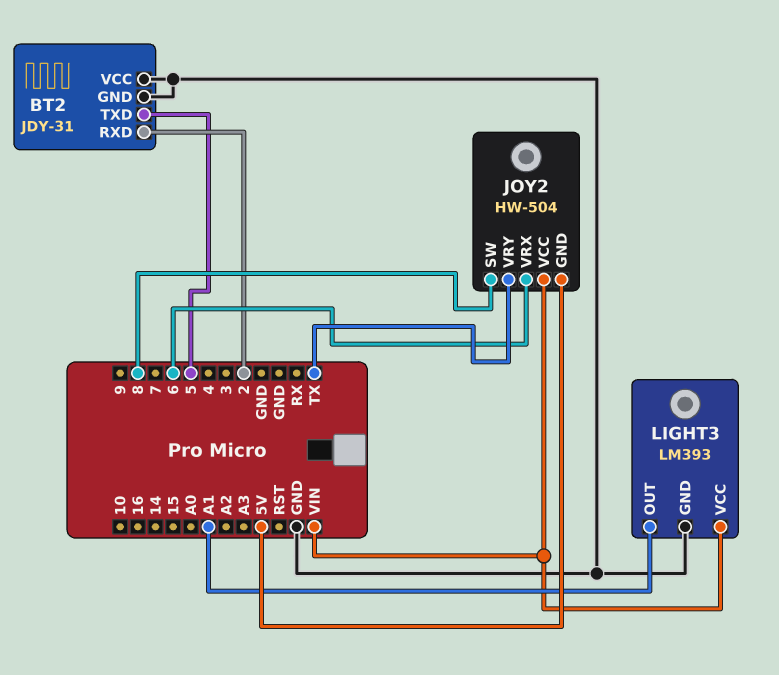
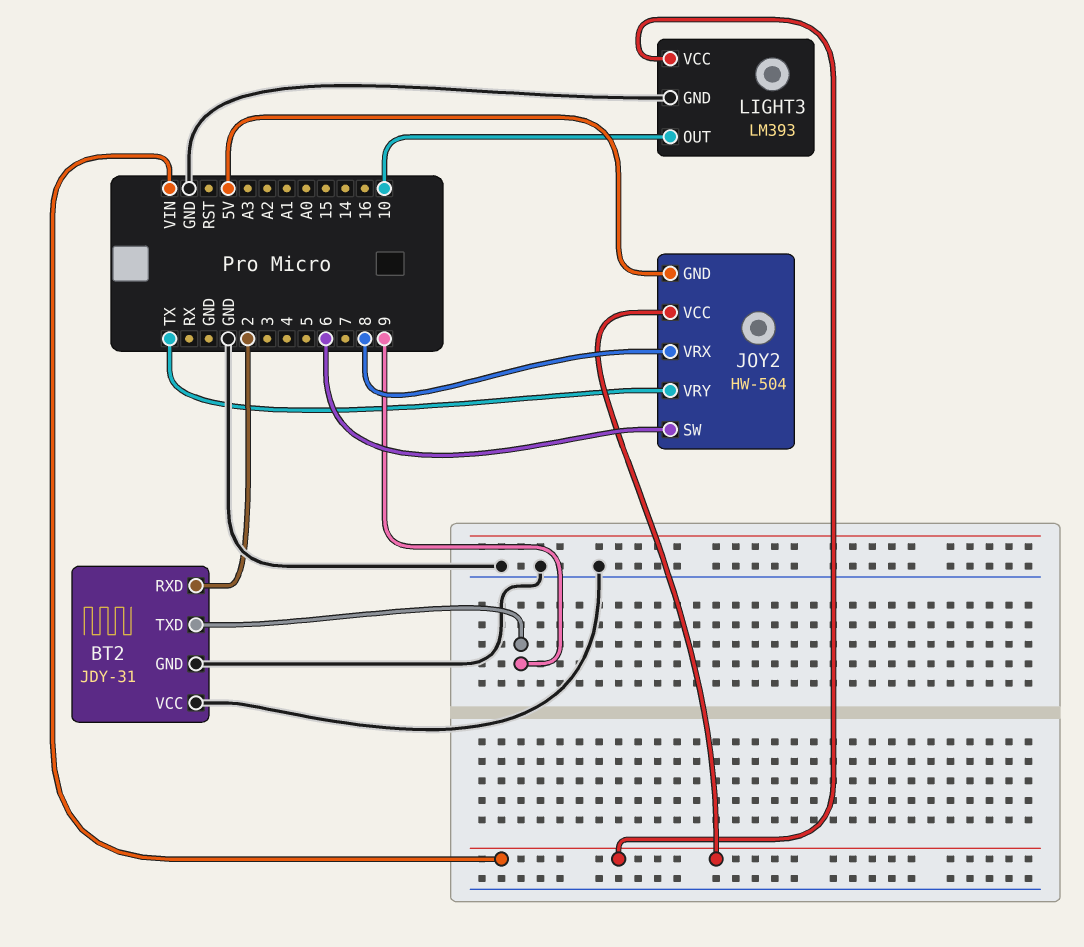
BT2 pin TXD: 5 -> 9
JOY2 pin SW: 8 -> 6
JOY2 pin VRX: 6 -> 8
LIGHT3 pin OUT: A1 -> 10

